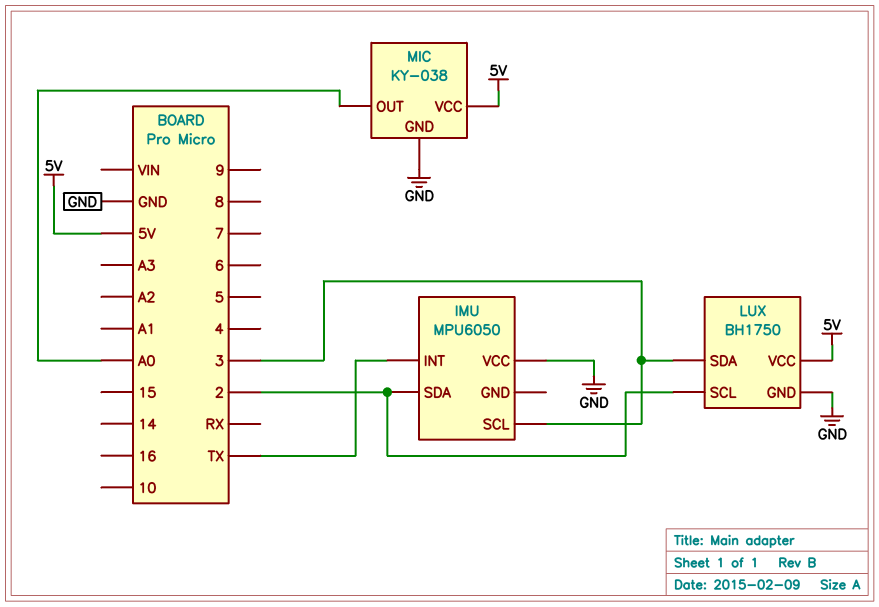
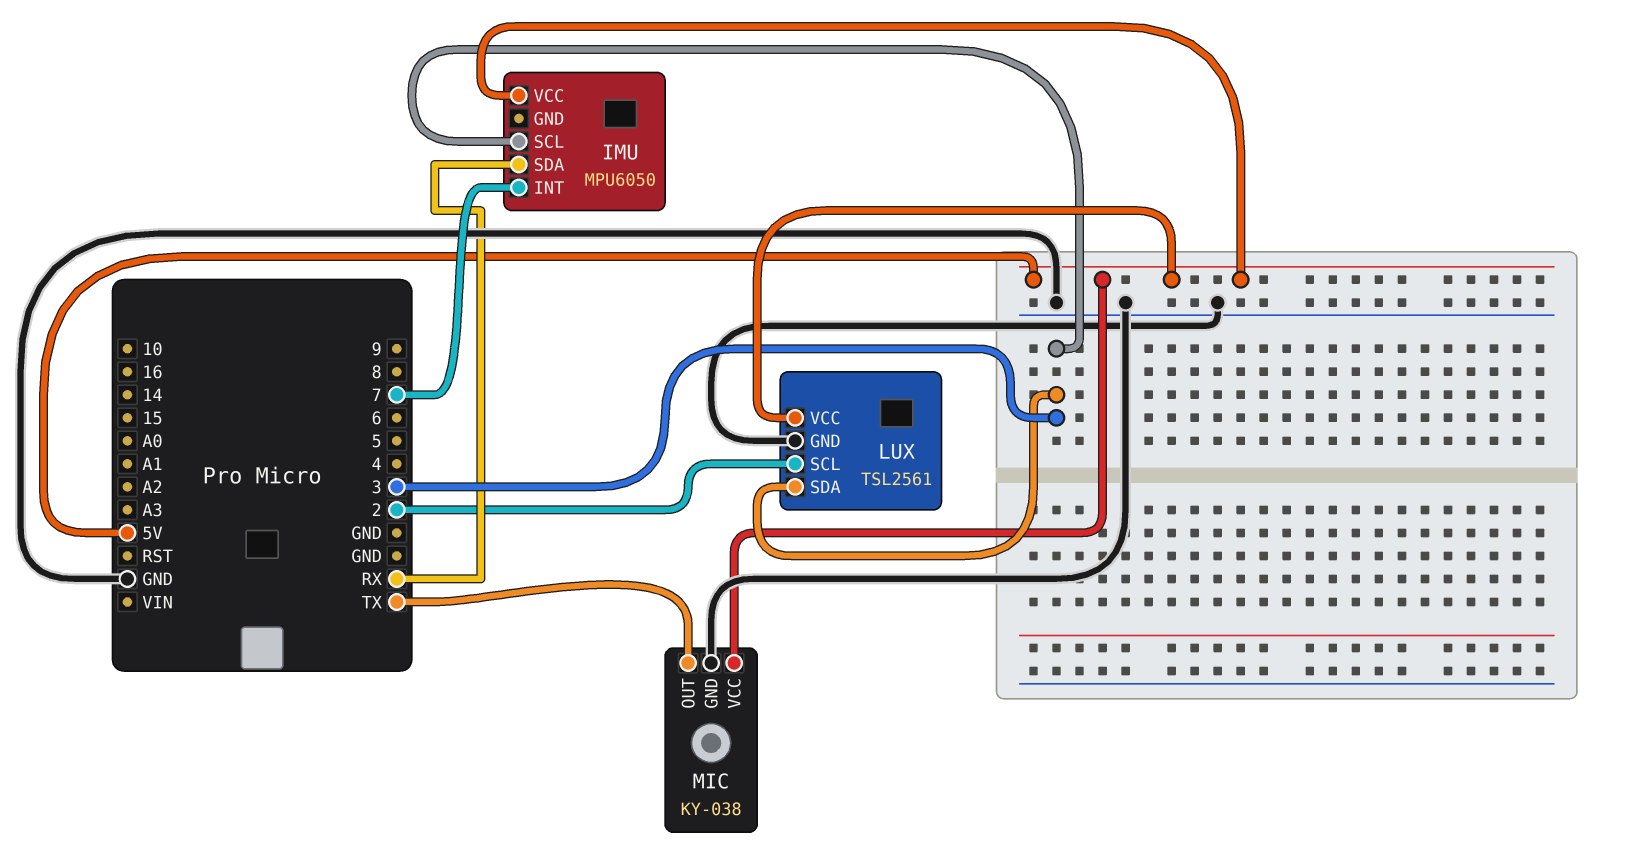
IMU pin INT: TX -> 7
IMU pin SDA: 2 -> RX
IMU pin VCC: GND -> 5V
LUX: BH1750 -> TSL2561
MIC pin OUT: A0 -> TX

